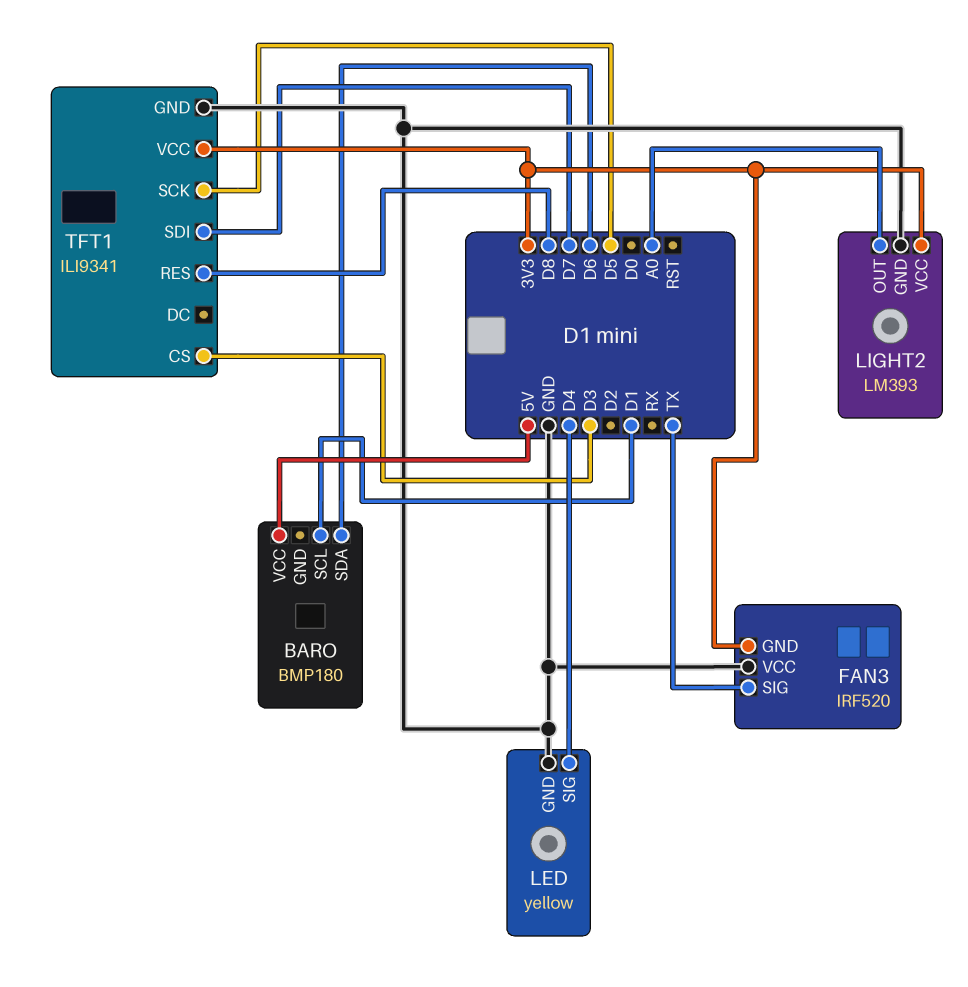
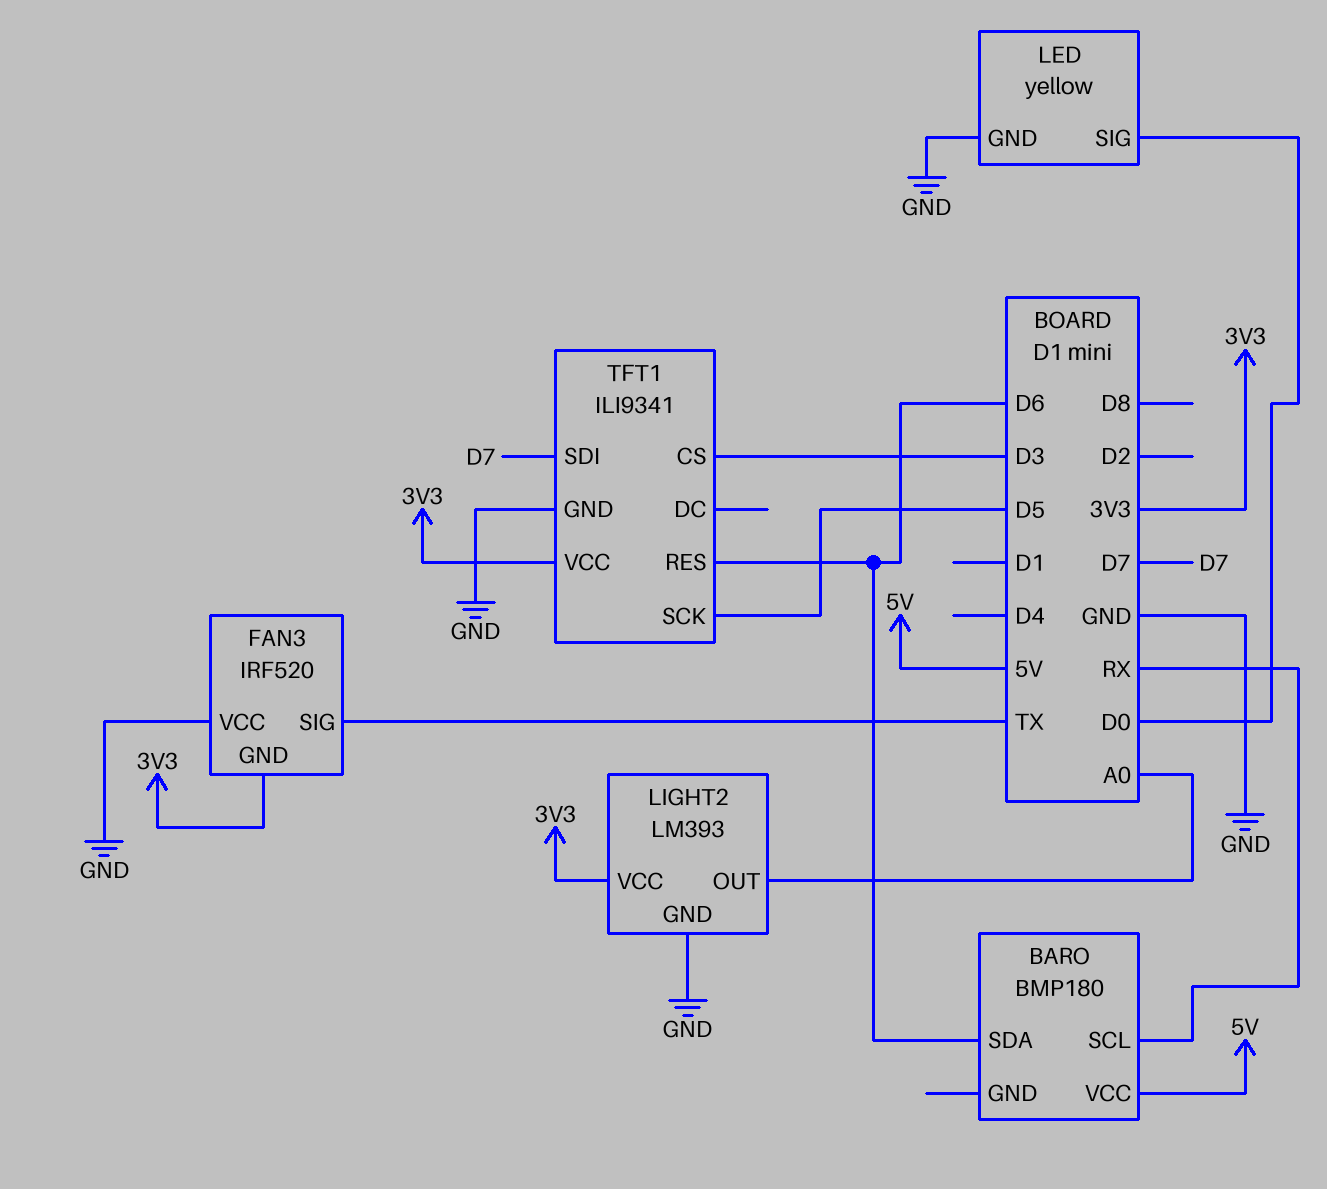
BARO pin SCL: D1 -> RX
LED pin SIG: D4 -> D0
TFT1 pin RES: D8 -> D6

